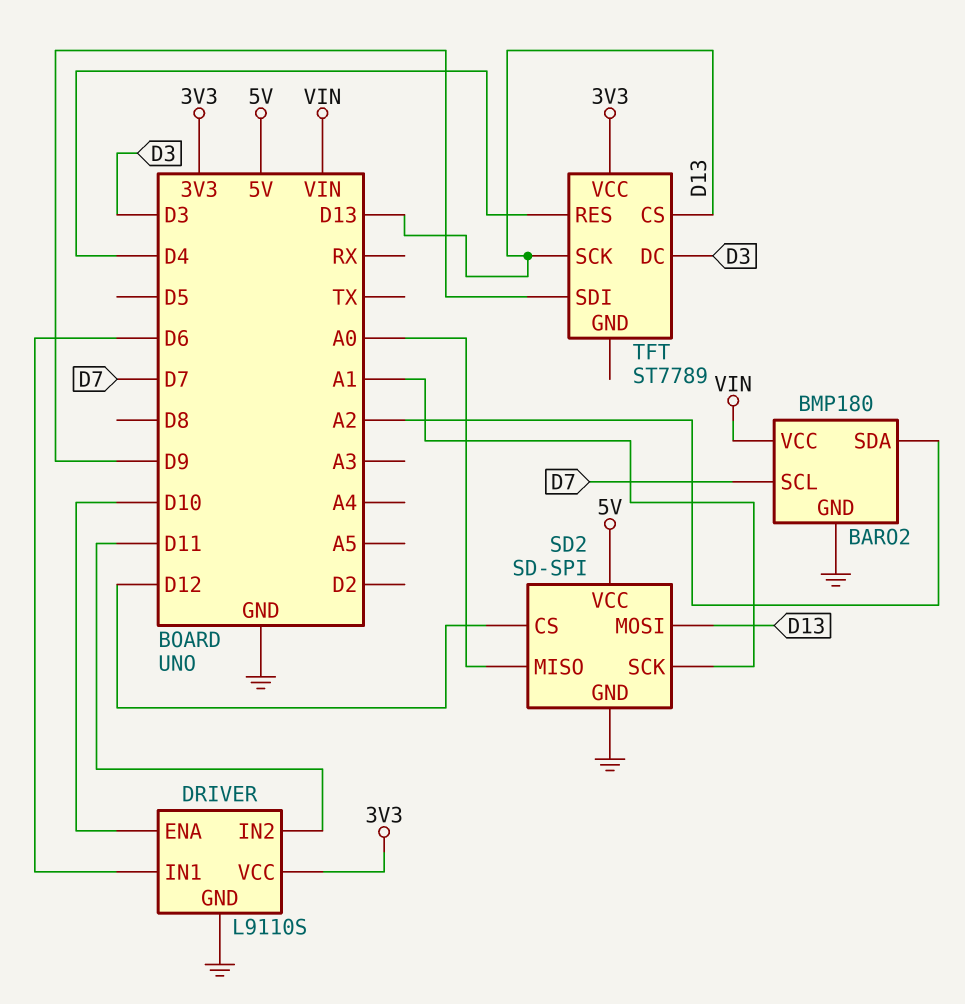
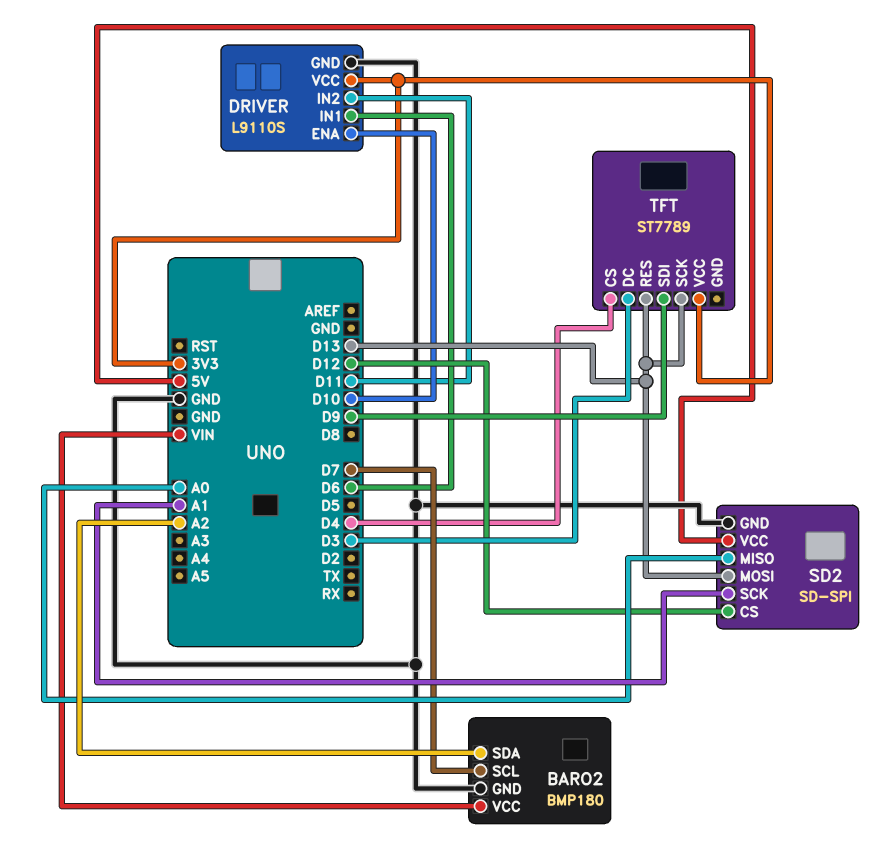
TFT pin CS: D13 -> D4
TFT pin RES: D4 -> D13

